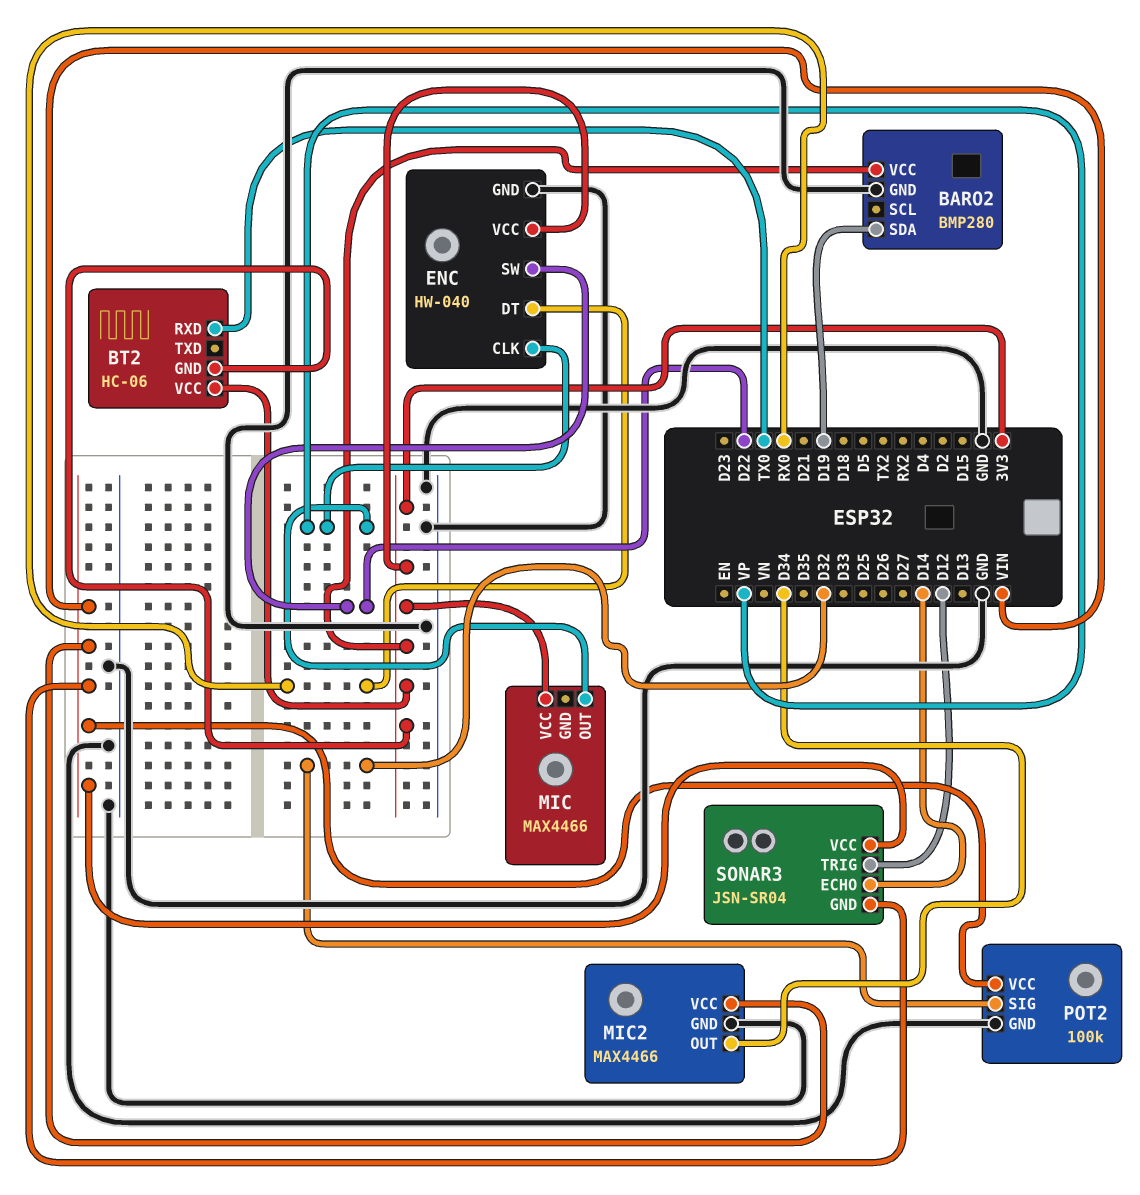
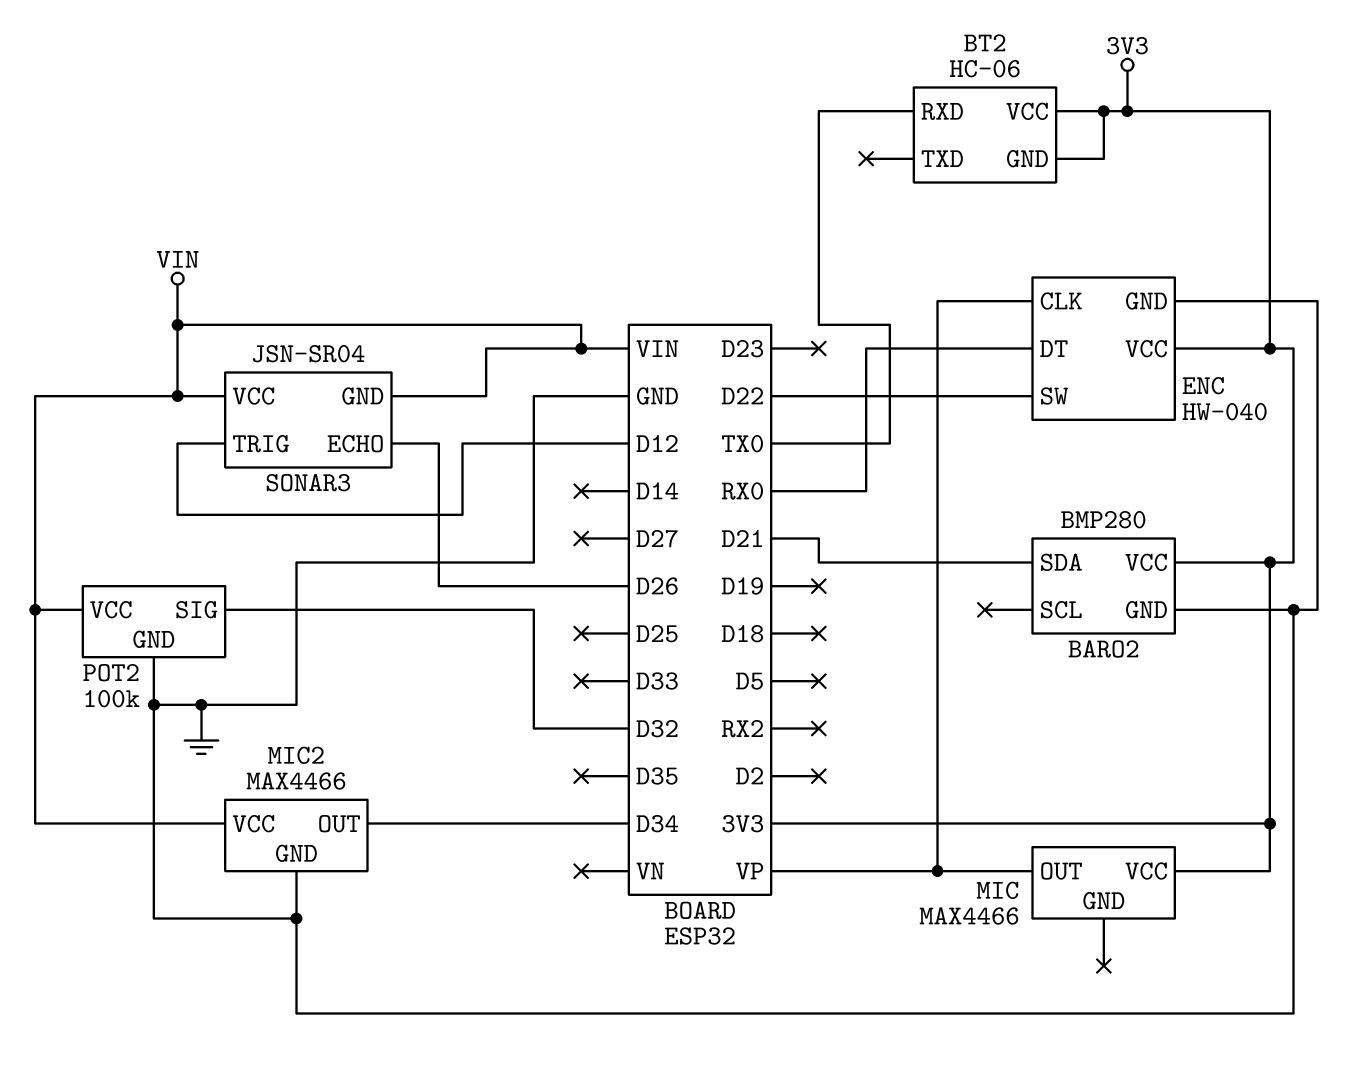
BARO2 pin SDA: D19 -> D21
SONAR3 pin ECHO: D14 -> D26

